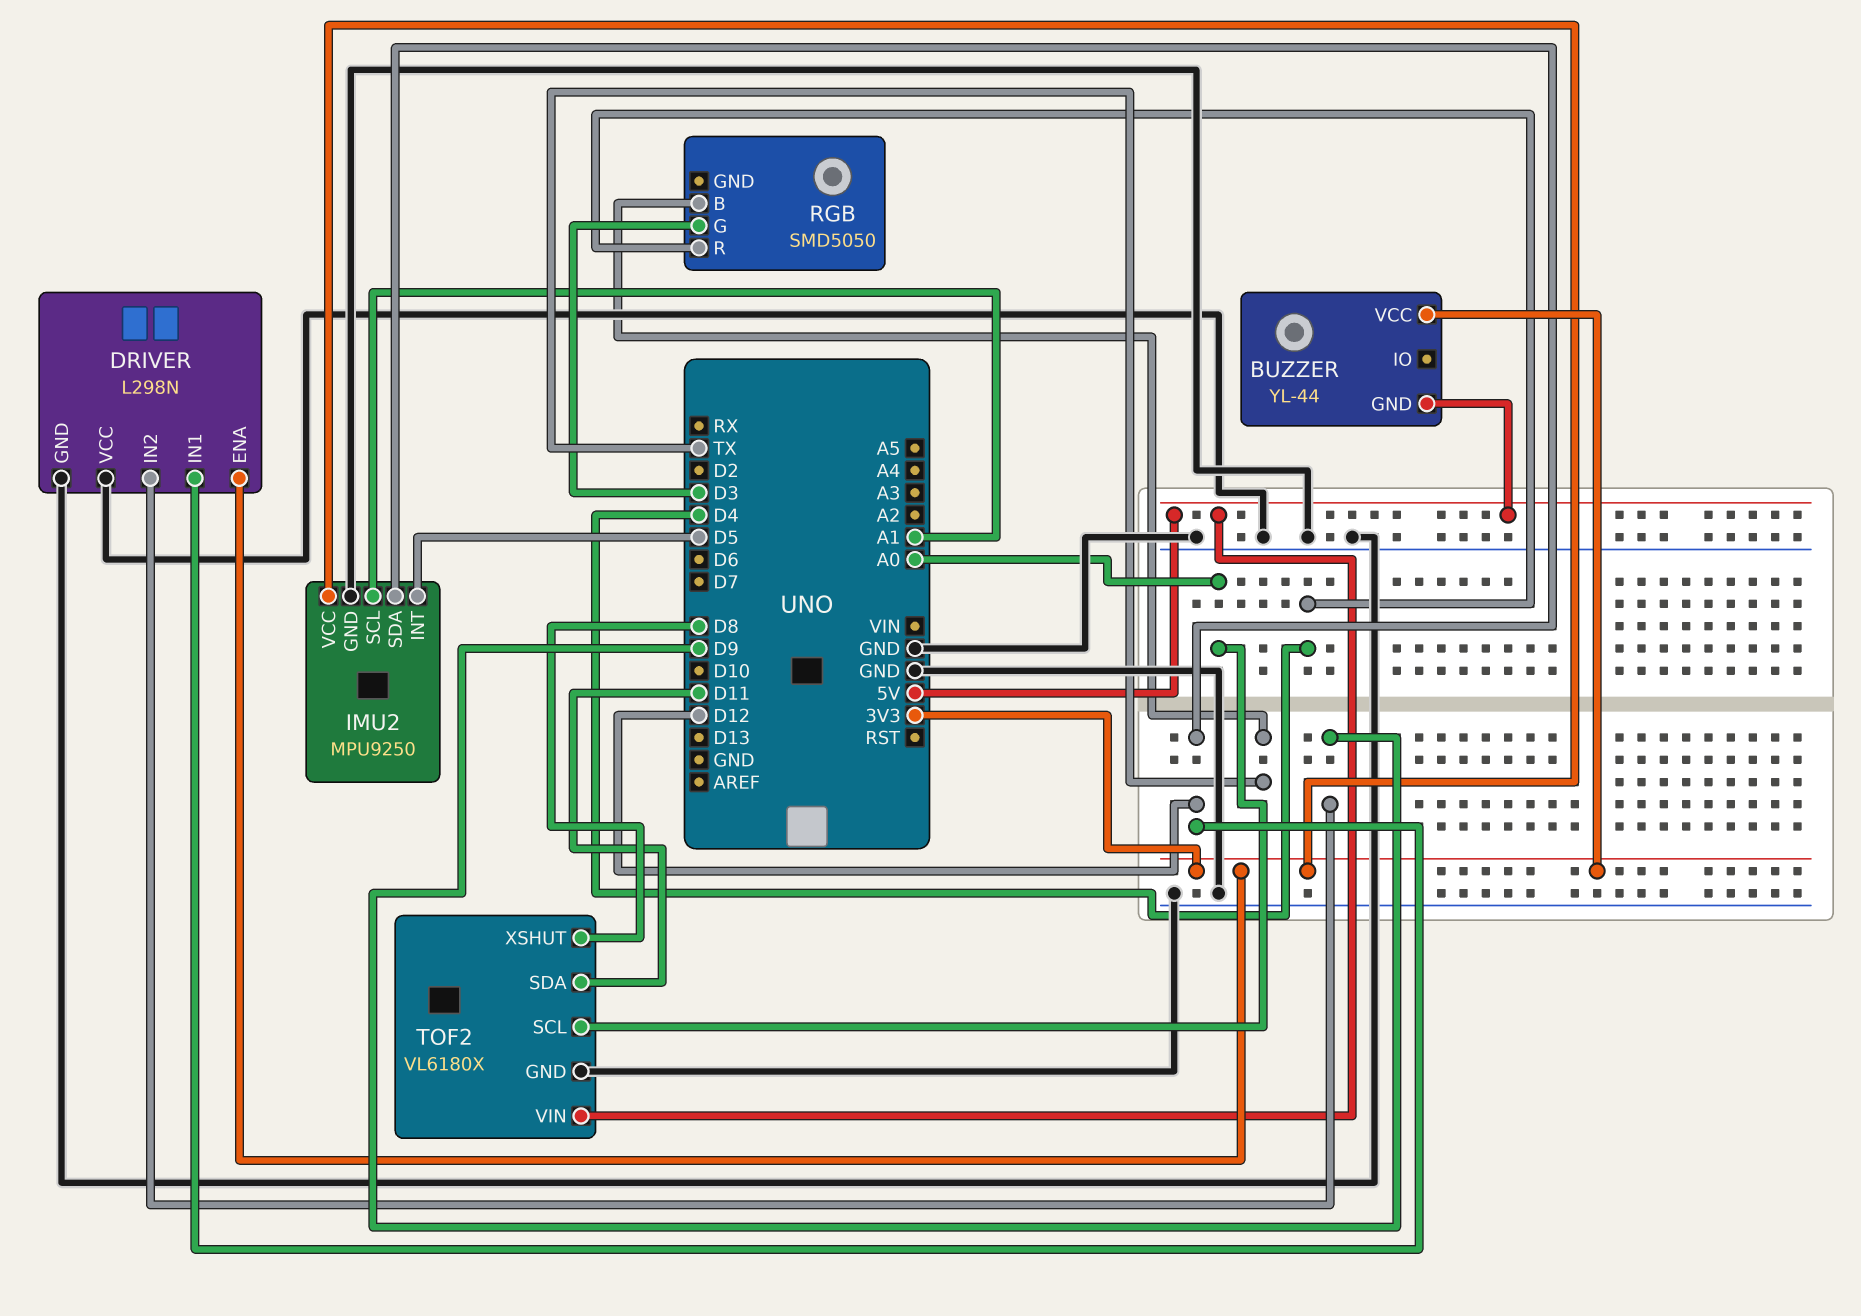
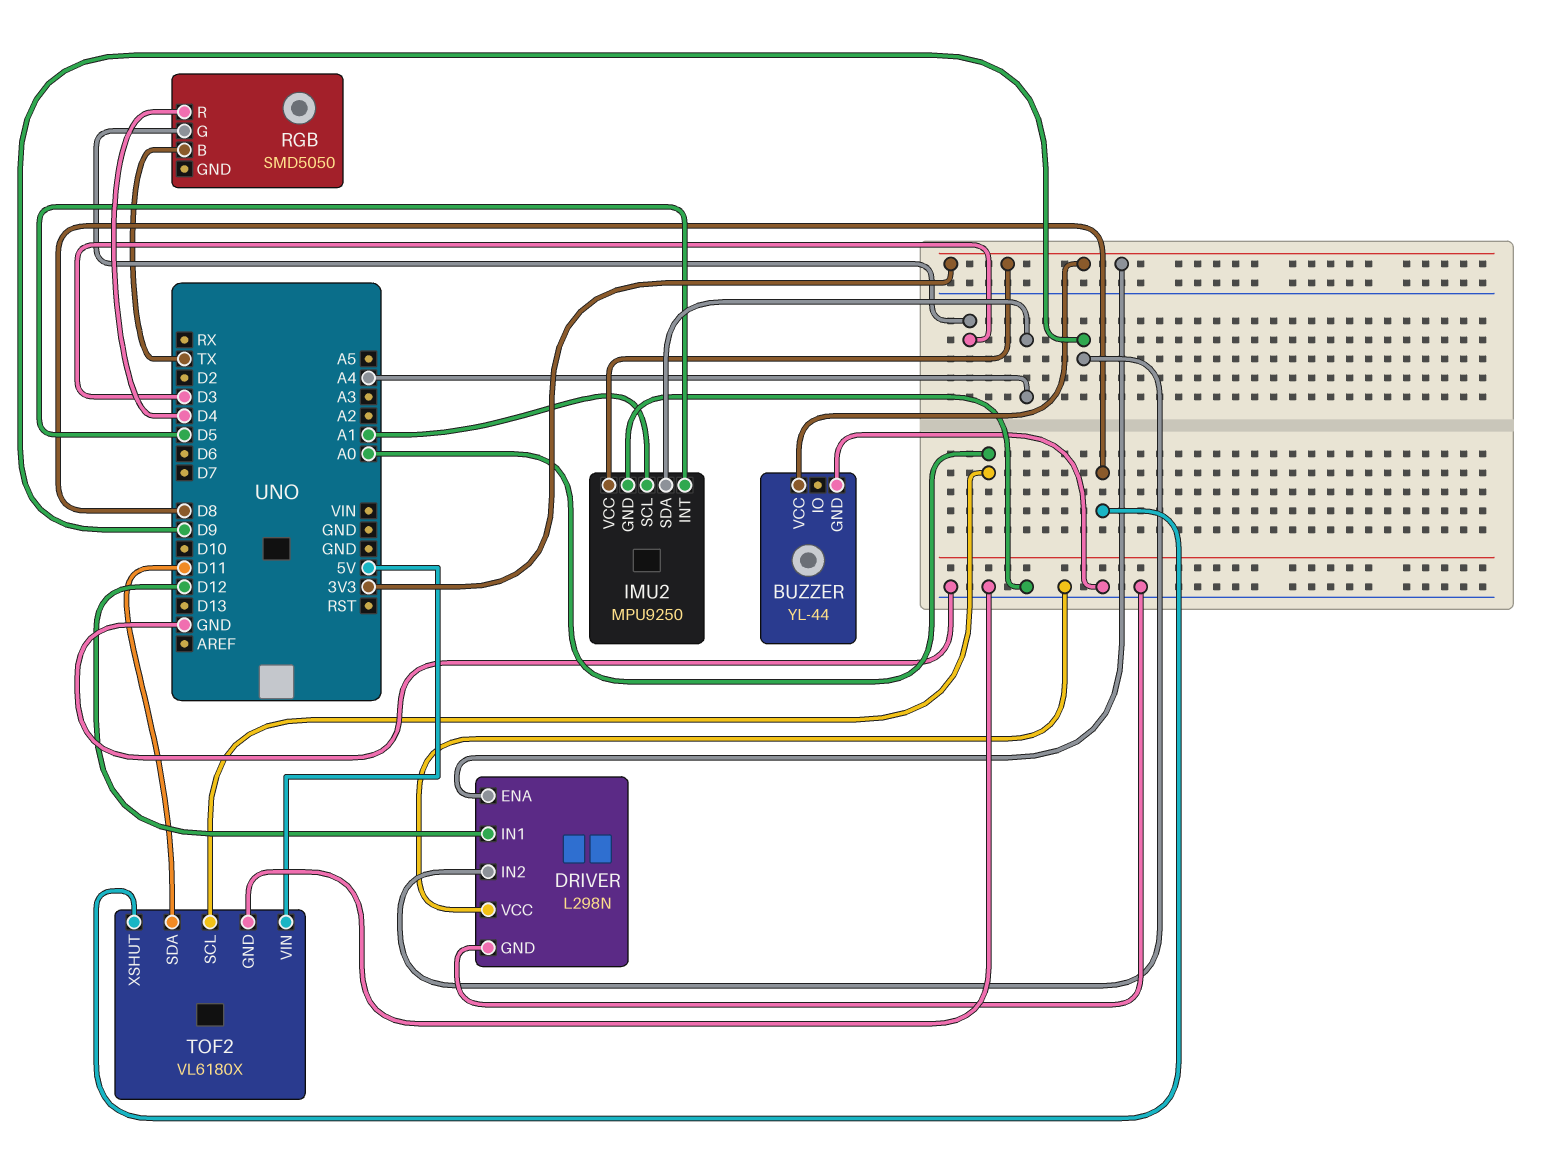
BUZZER pin GND: 5V -> GND
IMU2 pin SDA: D12 -> A4

